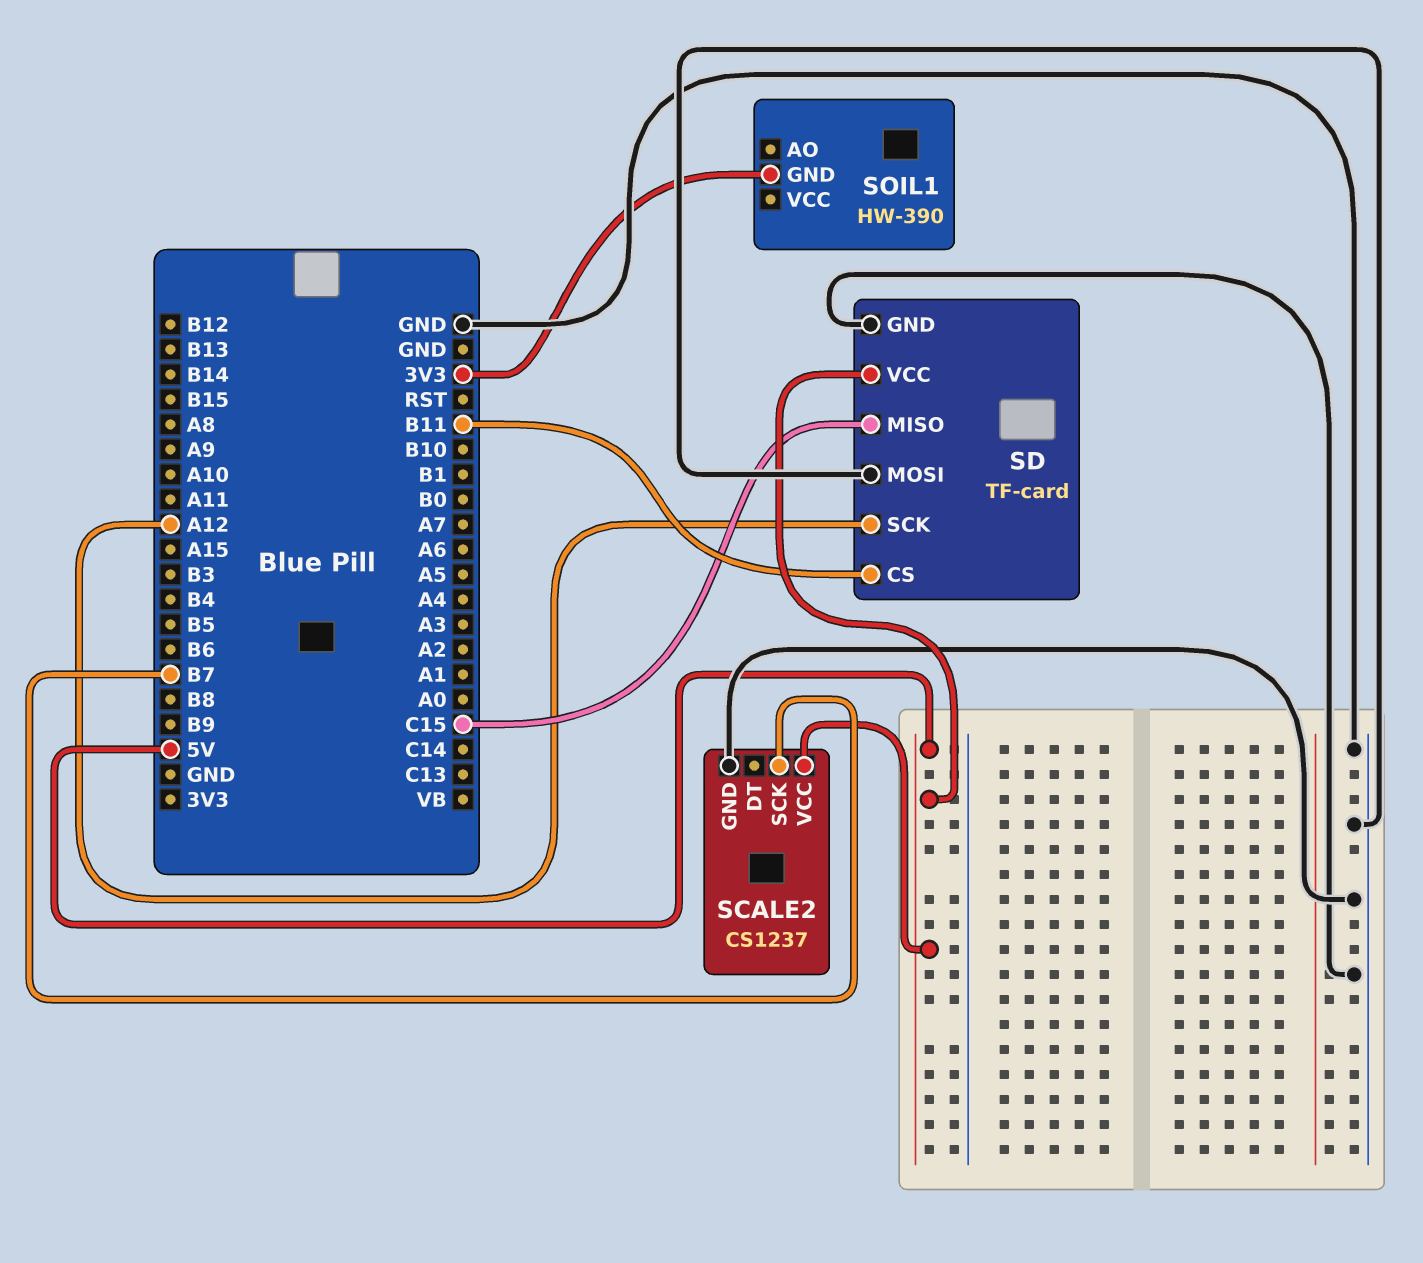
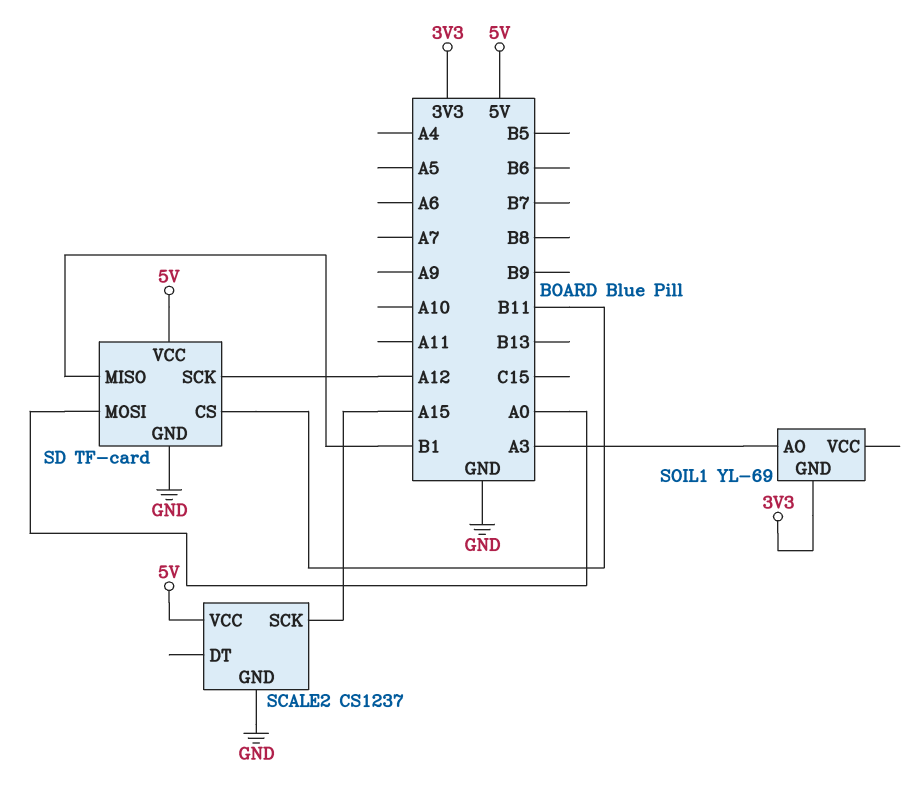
SCALE2 pin SCK: B7 -> A15
SD pin MISO: C15 -> B1
SD pin MOSI: GND -> A0
SOIL1: HW-390 -> YL-69
SOIL1 pin AO: none -> A3

